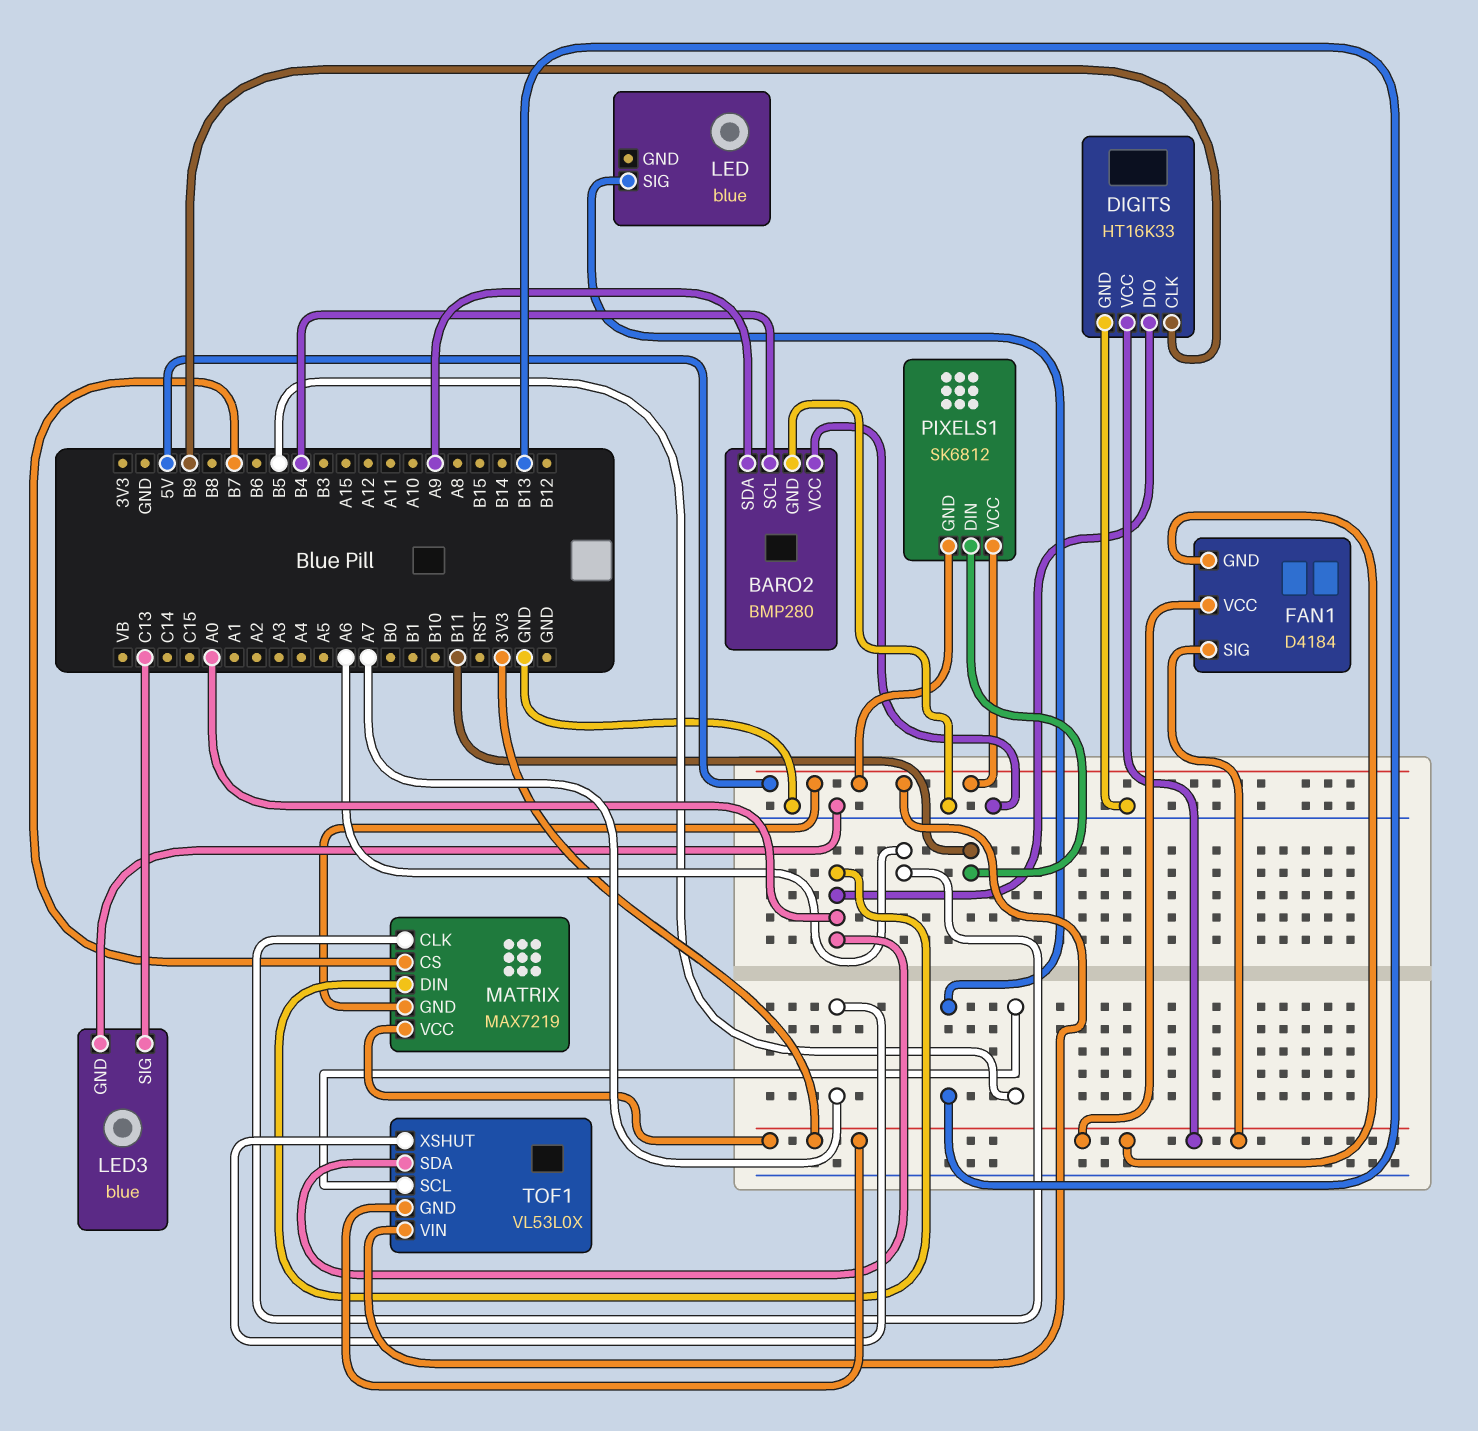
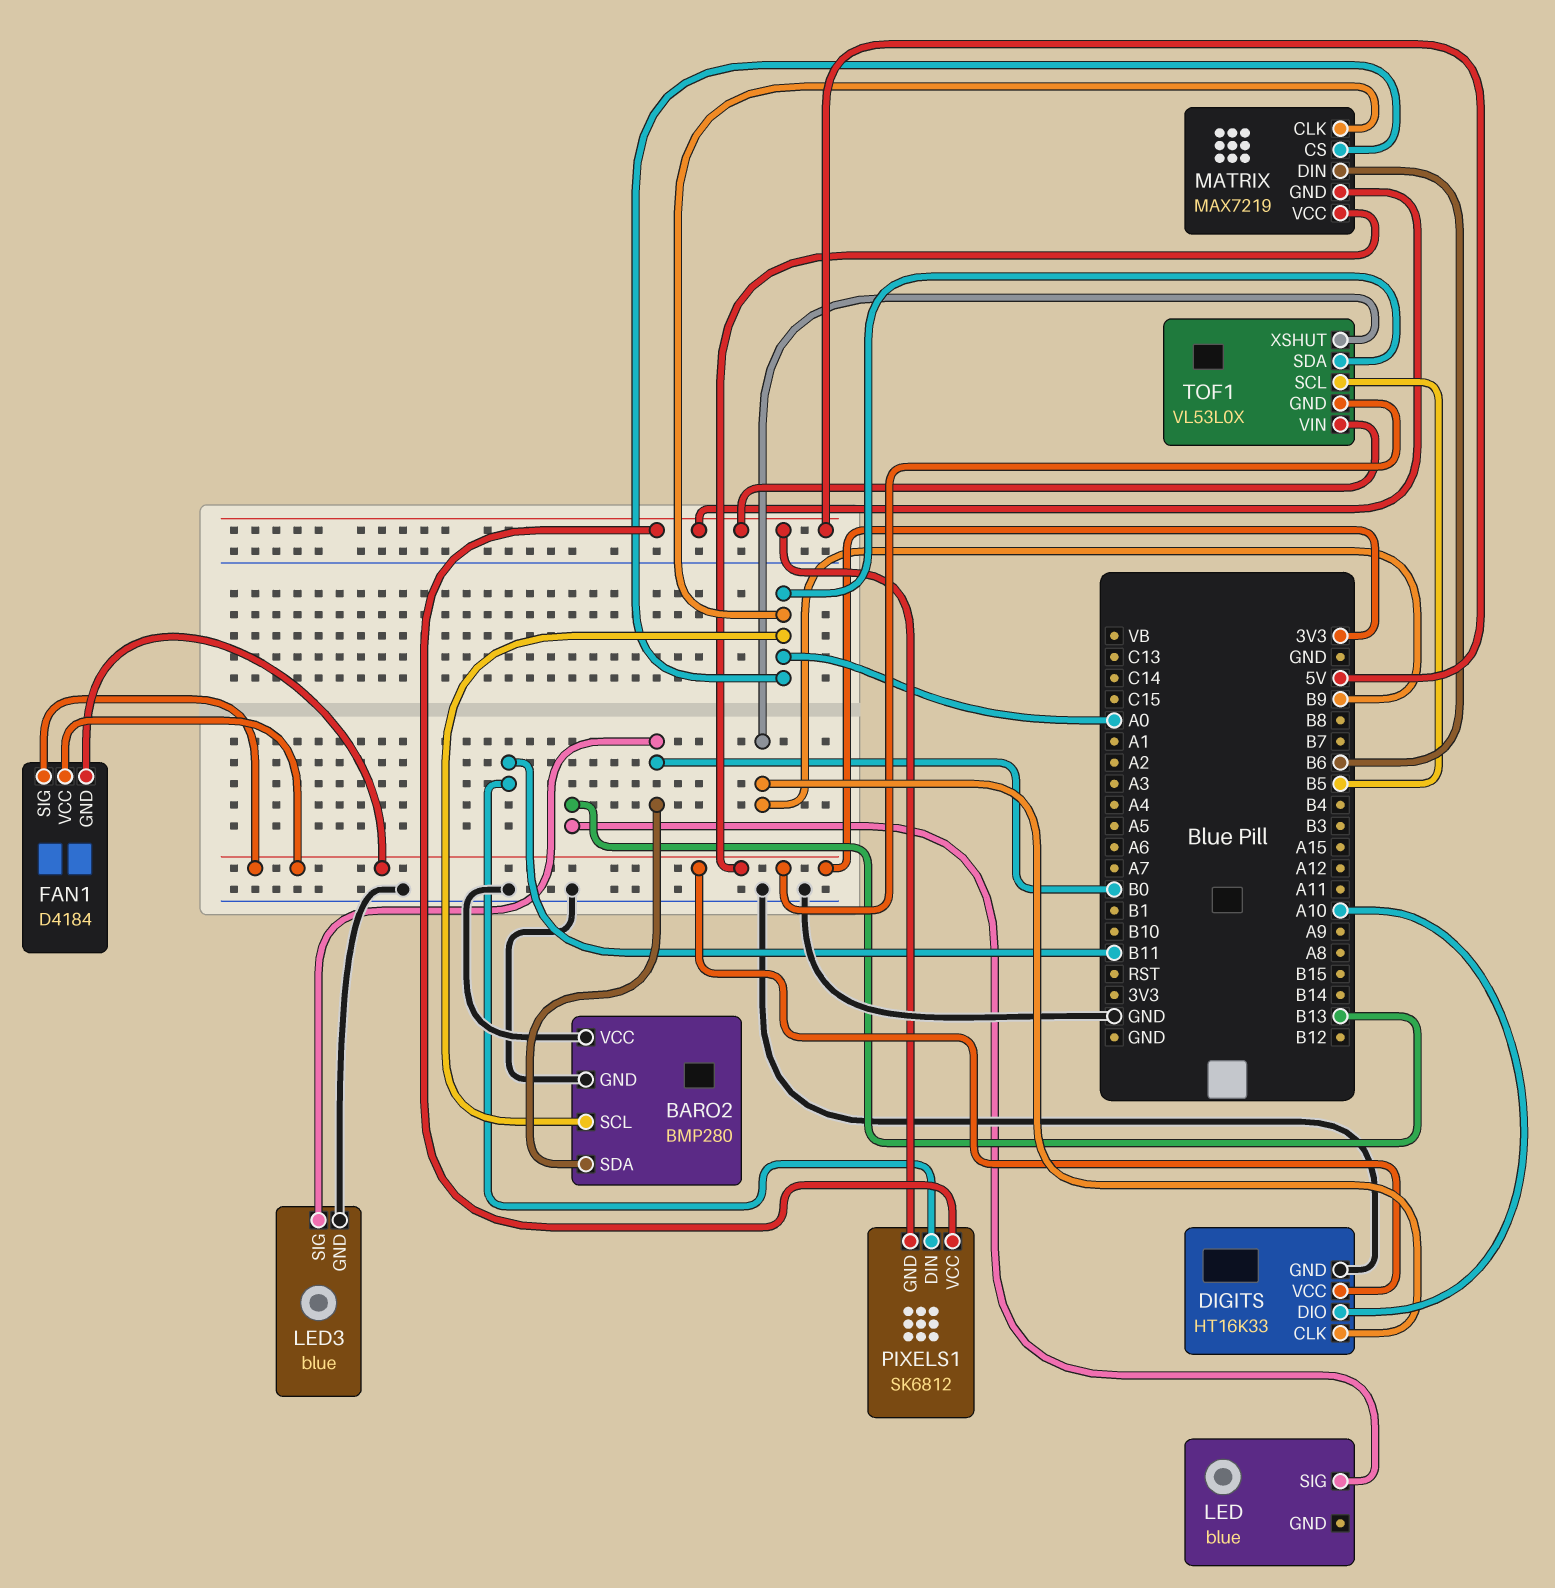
BARO2 pin SCL: B4 -> A0
BARO2 pin SDA: A9 -> B0
DIGITS pin DIO: A0 -> A10
LED3 pin SIG: C13 -> B0
MATRIX pin CLK: A6 -> A0
MATRIX pin CS: B7 -> A0
MATRIX pin DIN: A0 -> B6
TOF1 pin XSHUT: A7 -> B9

